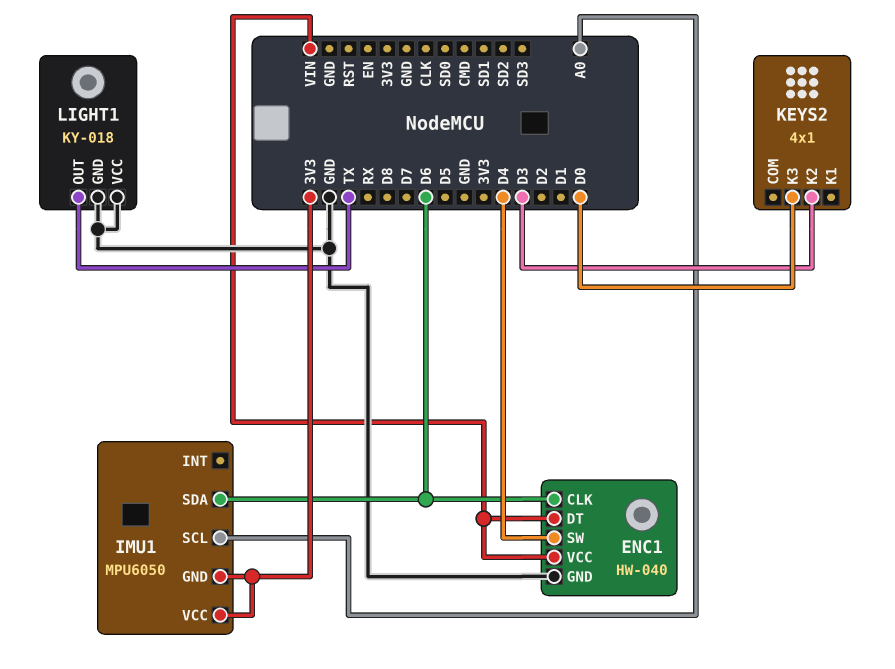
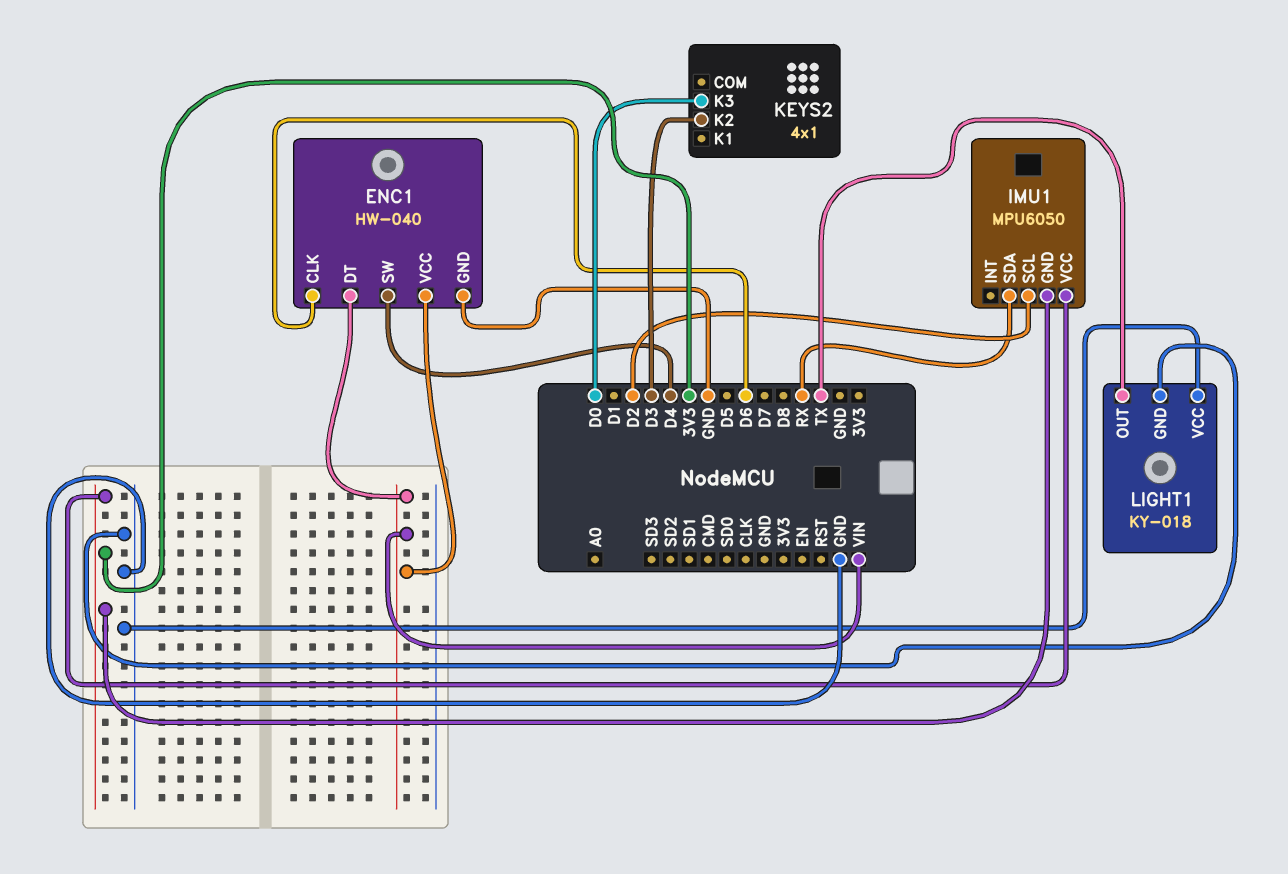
IMU1 pin SCL: A0 -> D2
IMU1 pin SDA: D6 -> RX

